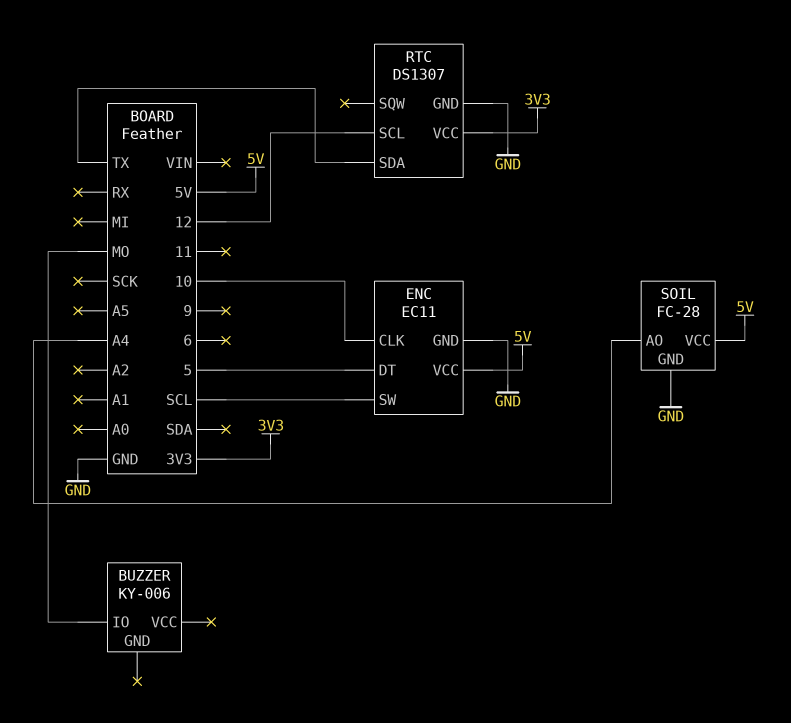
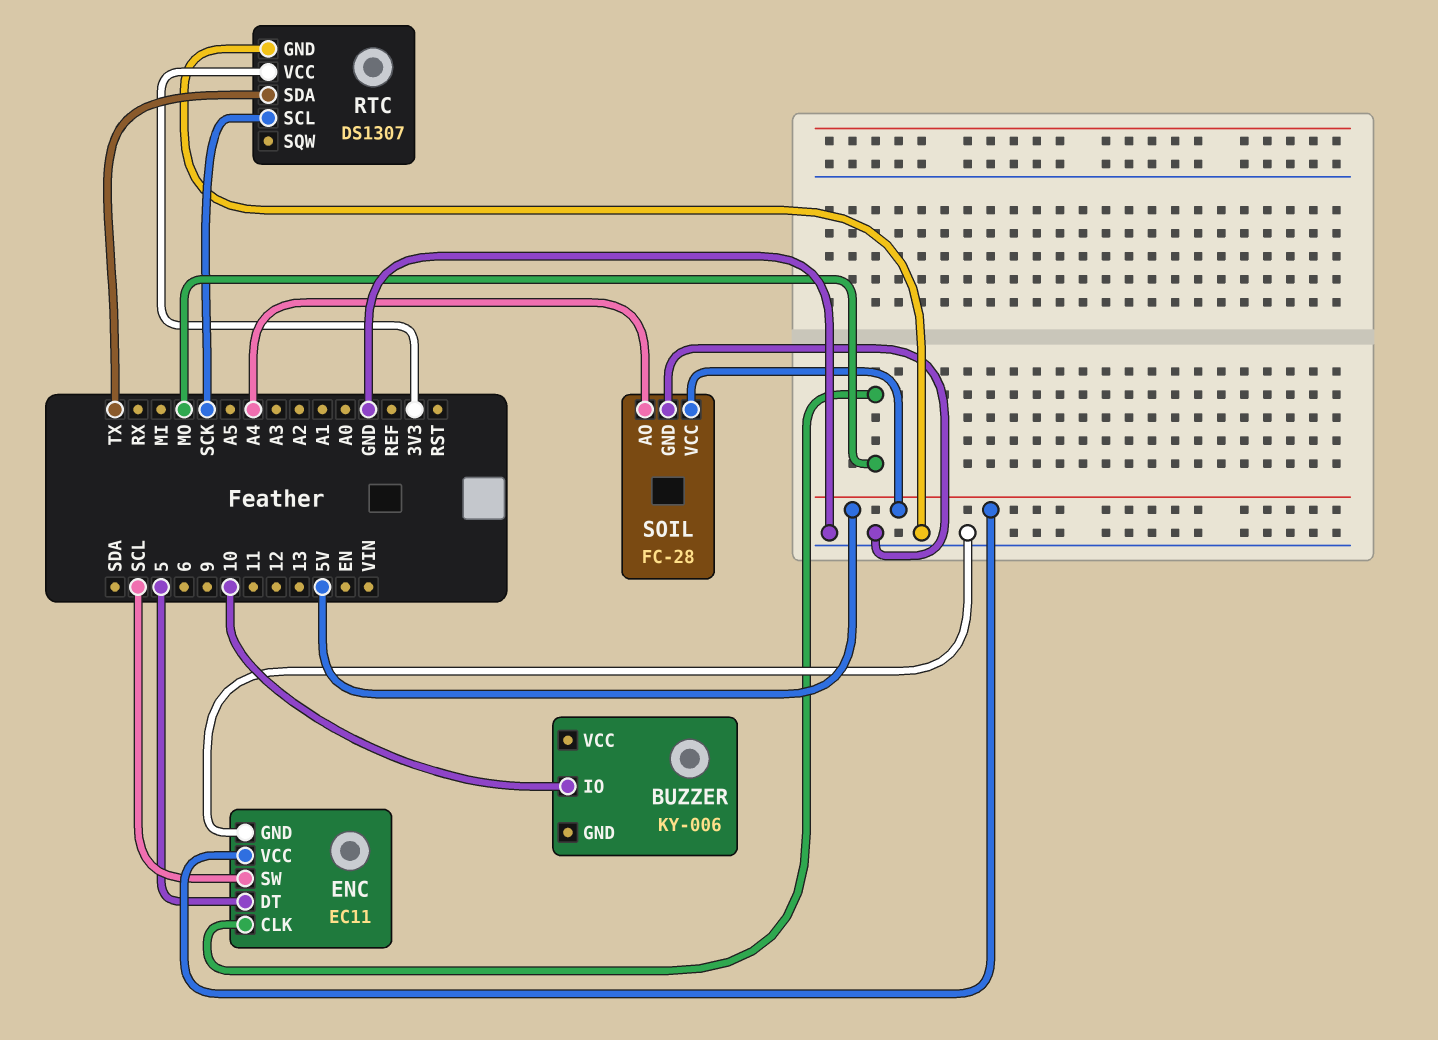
BUZZER pin IO: MO -> 10
ENC pin CLK: 10 -> MO
RTC pin SCL: 12 -> SCK

